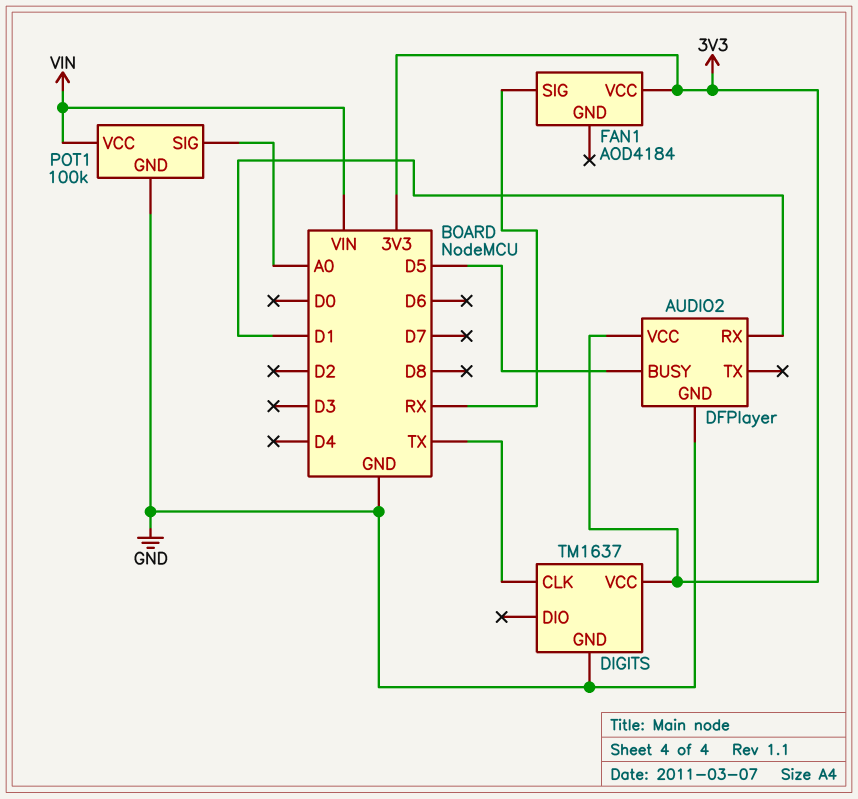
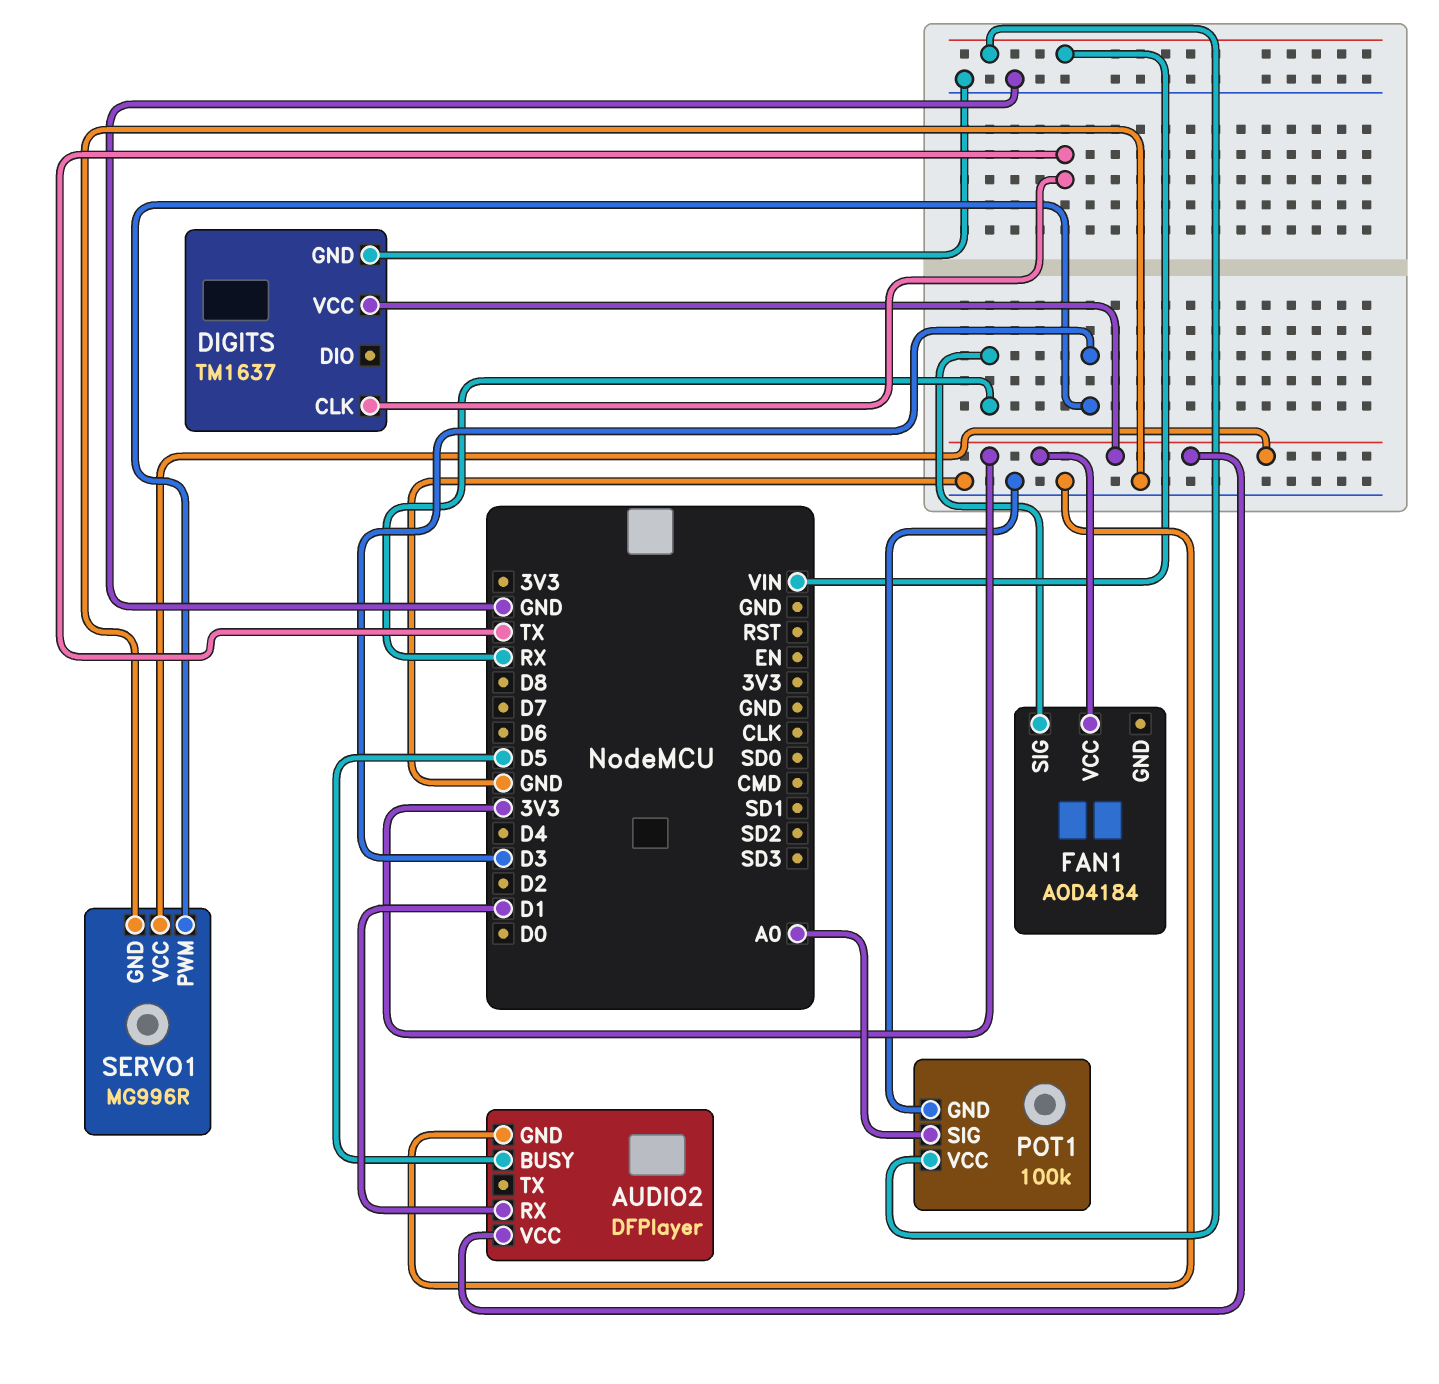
SERVO1: none -> MG996R
SERVO1 pin GND: none -> GND
SERVO1 pin PWM: none -> D3
SERVO1 pin VCC: none -> 3V3

